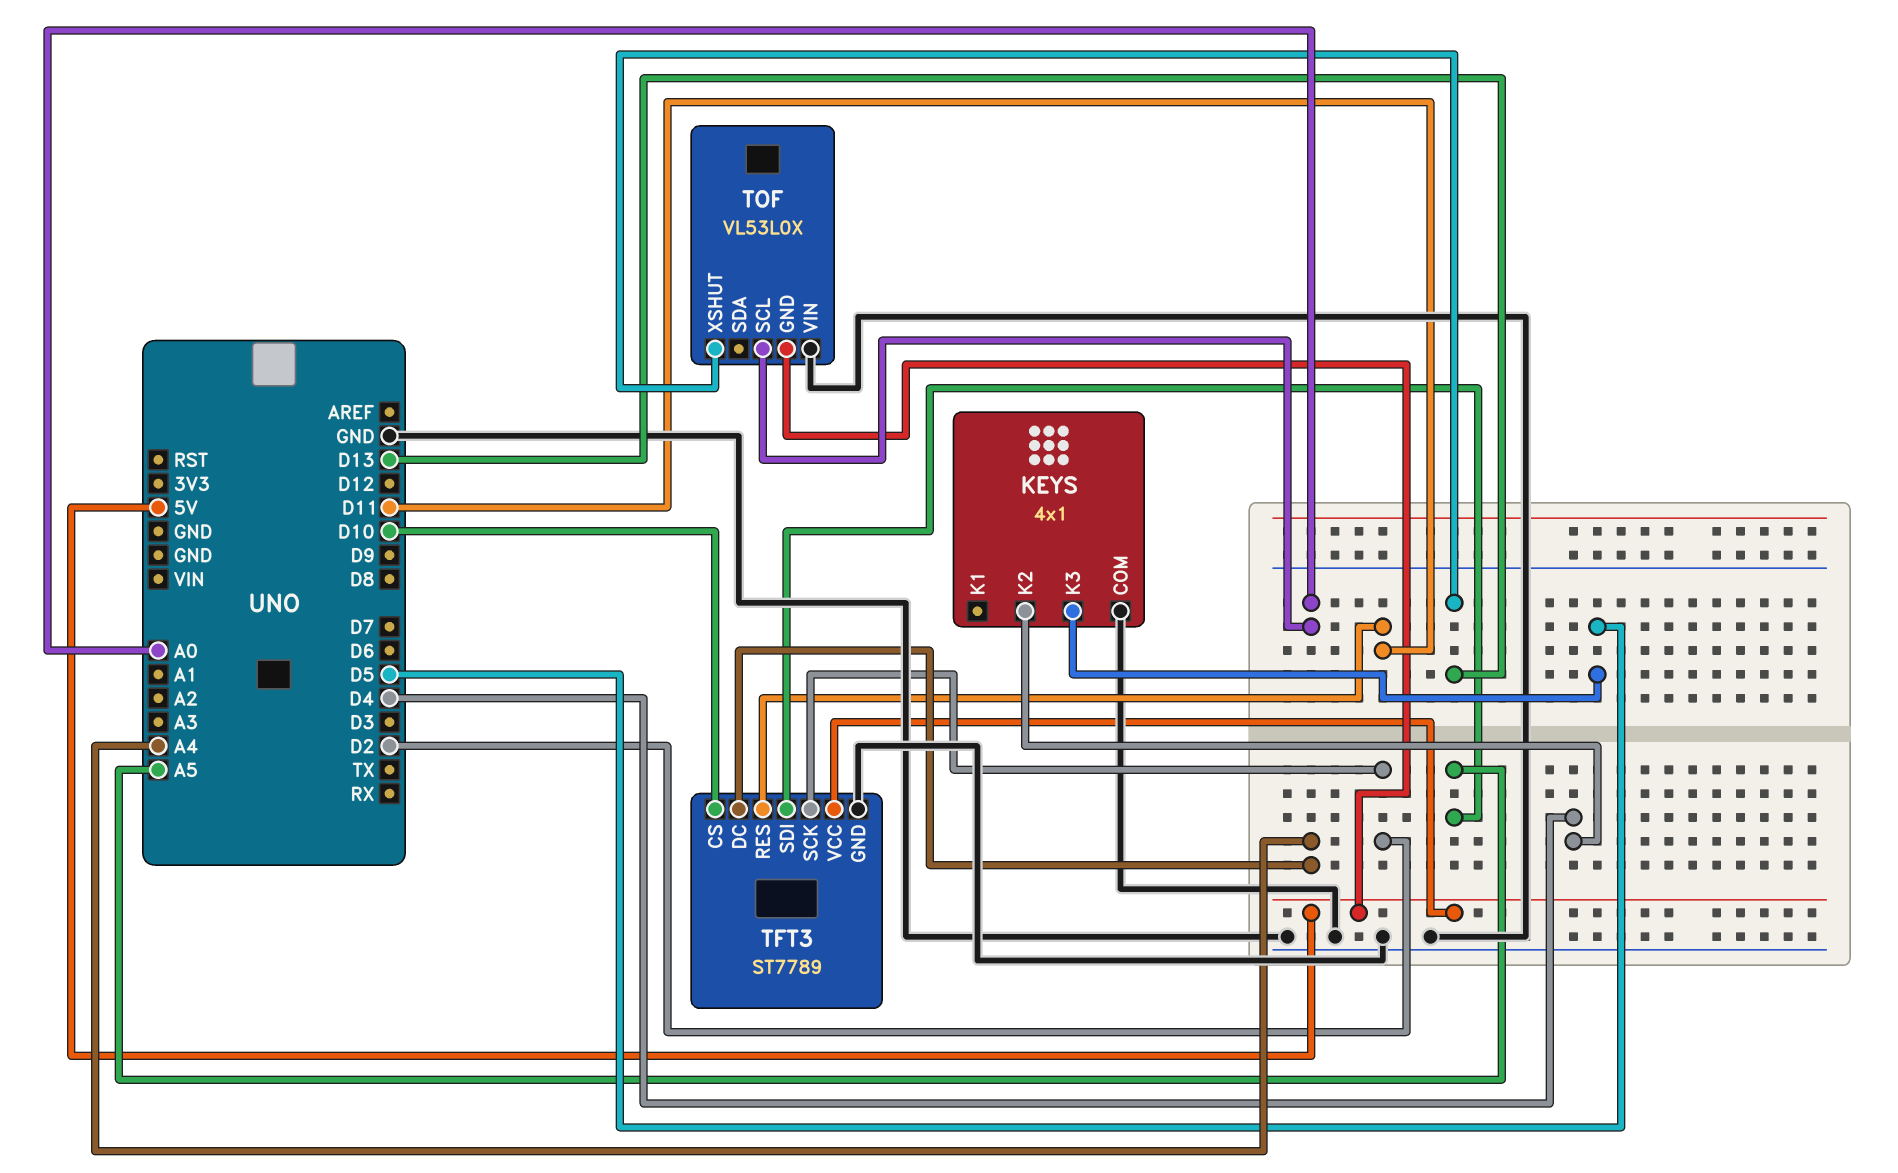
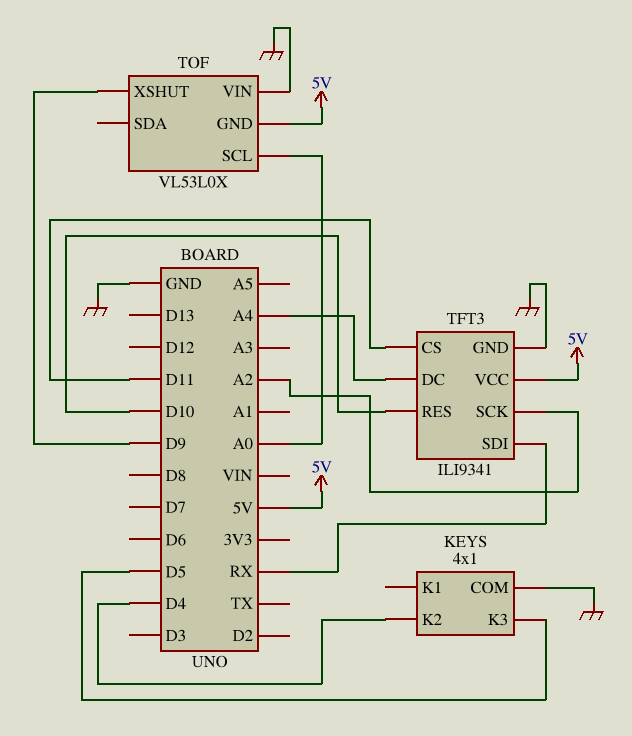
TFT3: ST7789 -> ILI9341
TFT3 pin CS: D10 -> D11
TFT3 pin RES: D11 -> D10
TFT3 pin SCK: D2 -> A2
TFT3 pin SDI: A5 -> RX
TOF pin XSHUT: D13 -> D9

